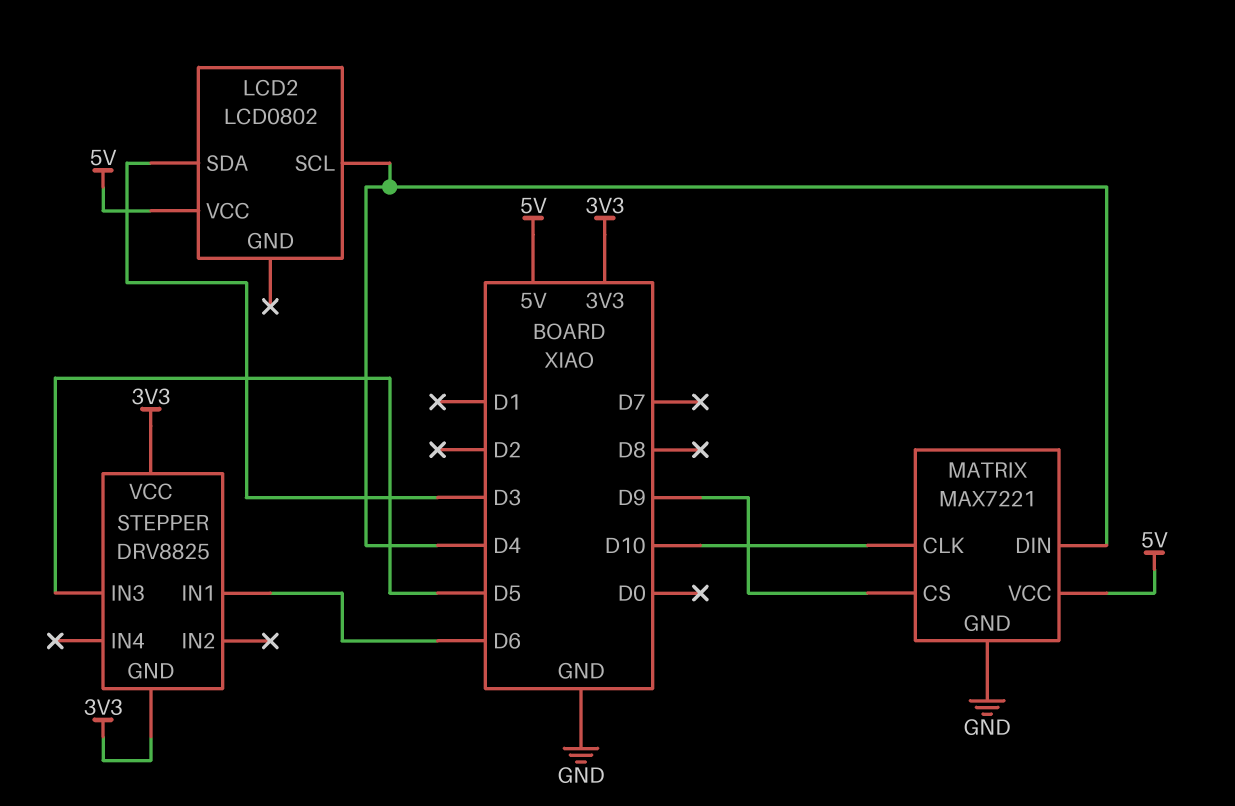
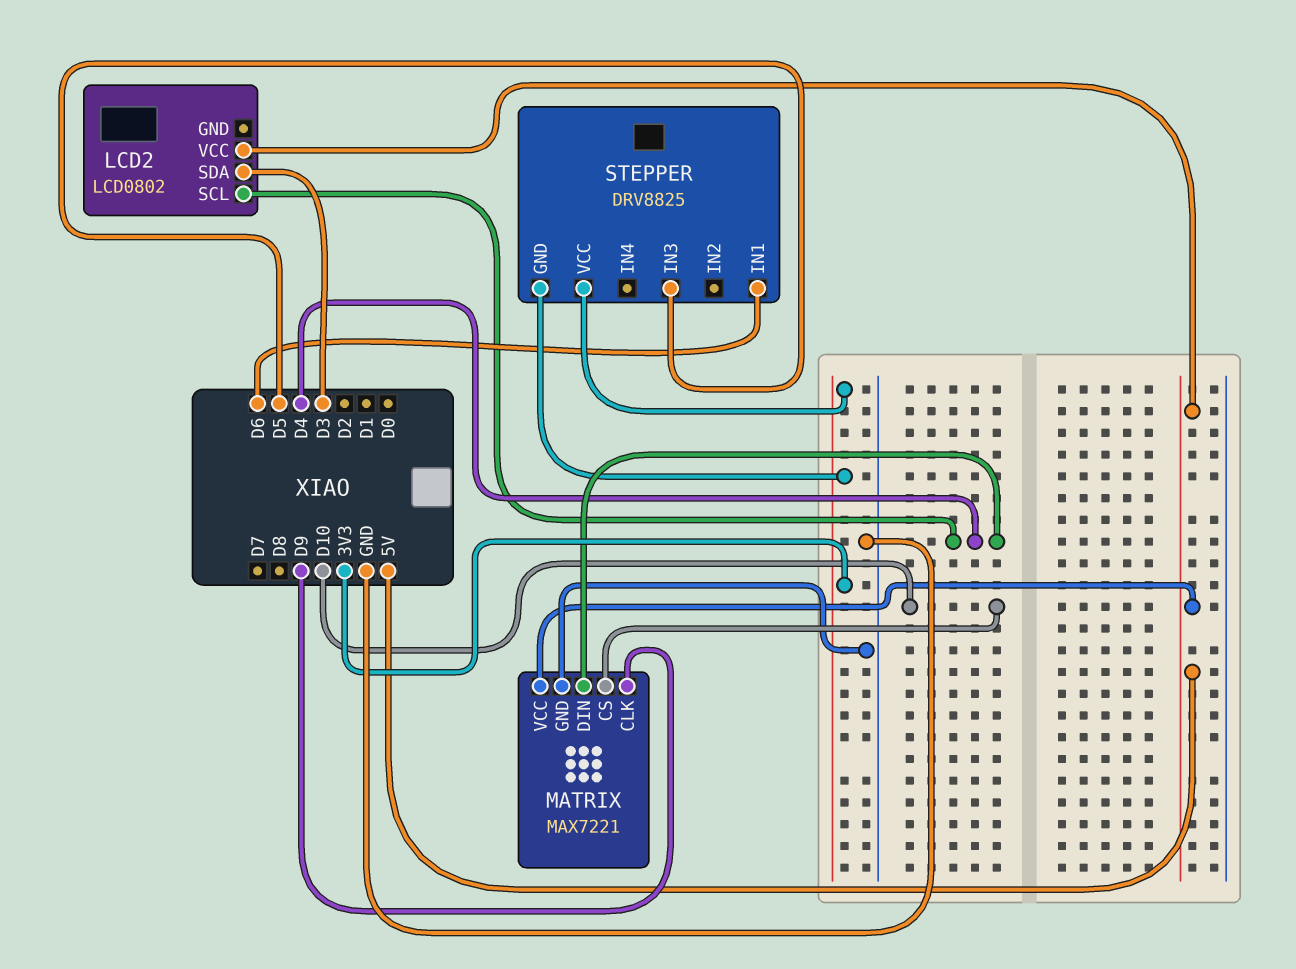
MATRIX pin CLK: D10 -> D9
MATRIX pin CS: D9 -> D10

